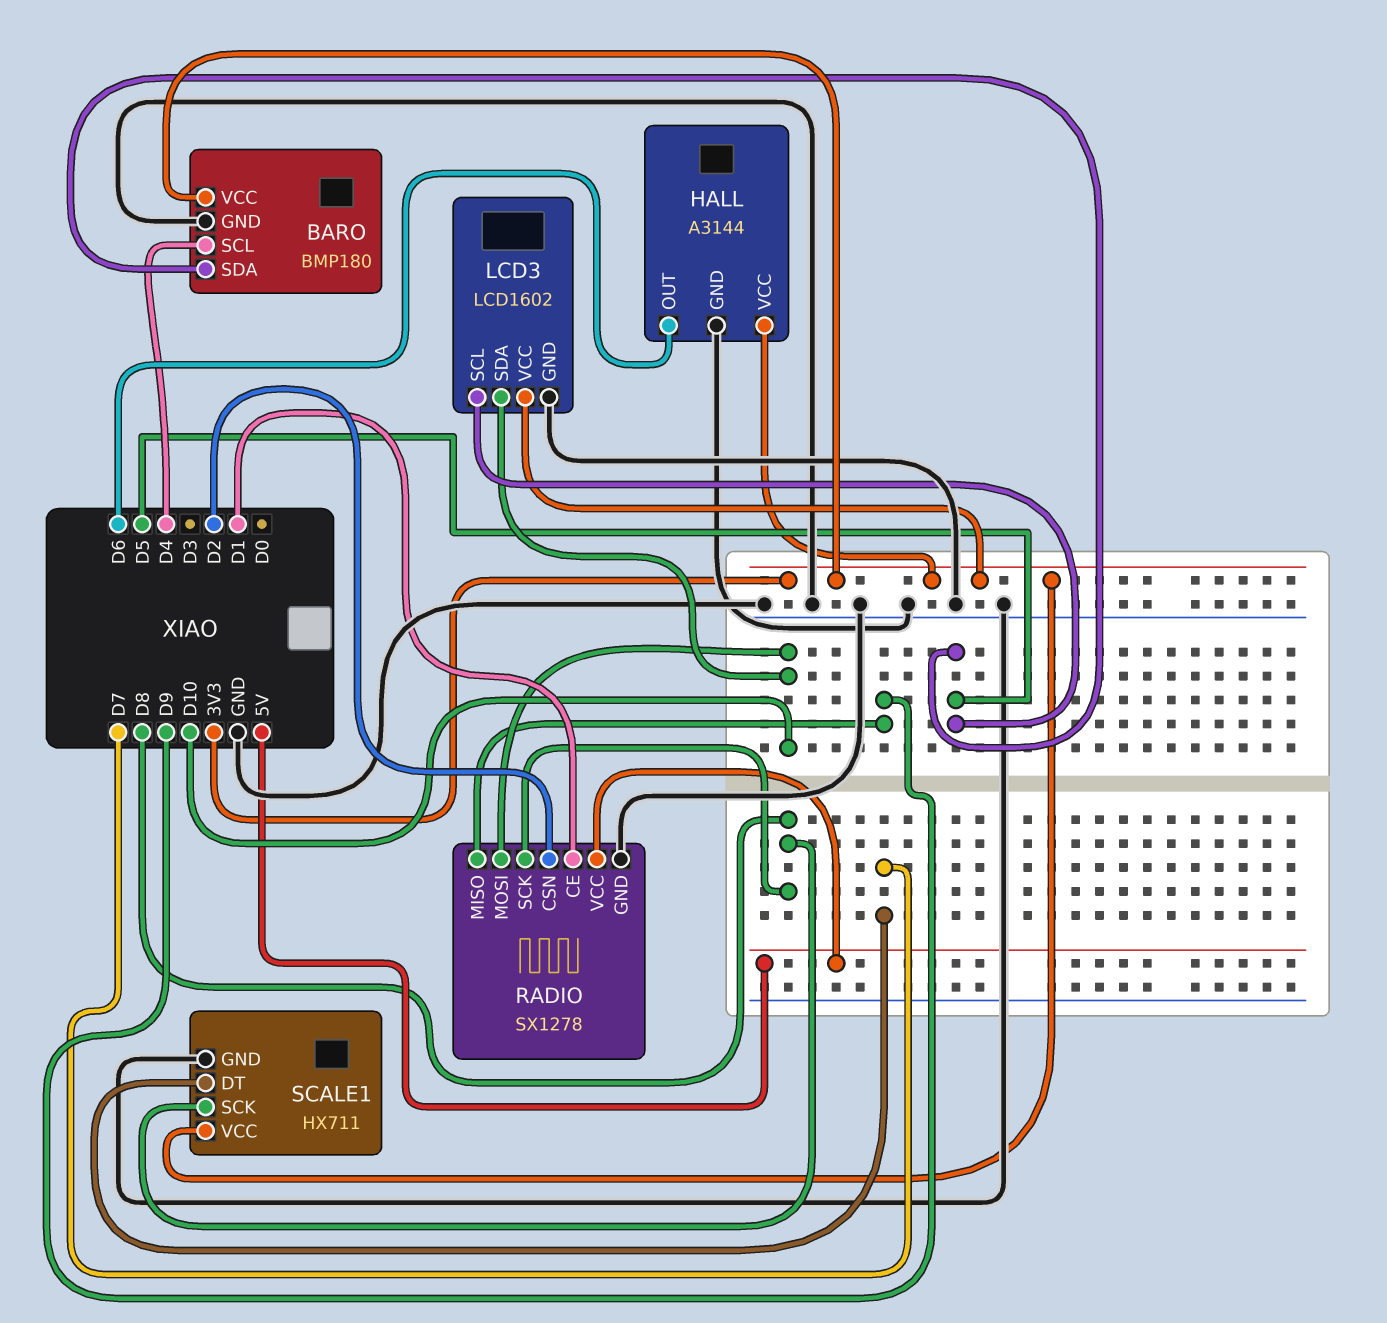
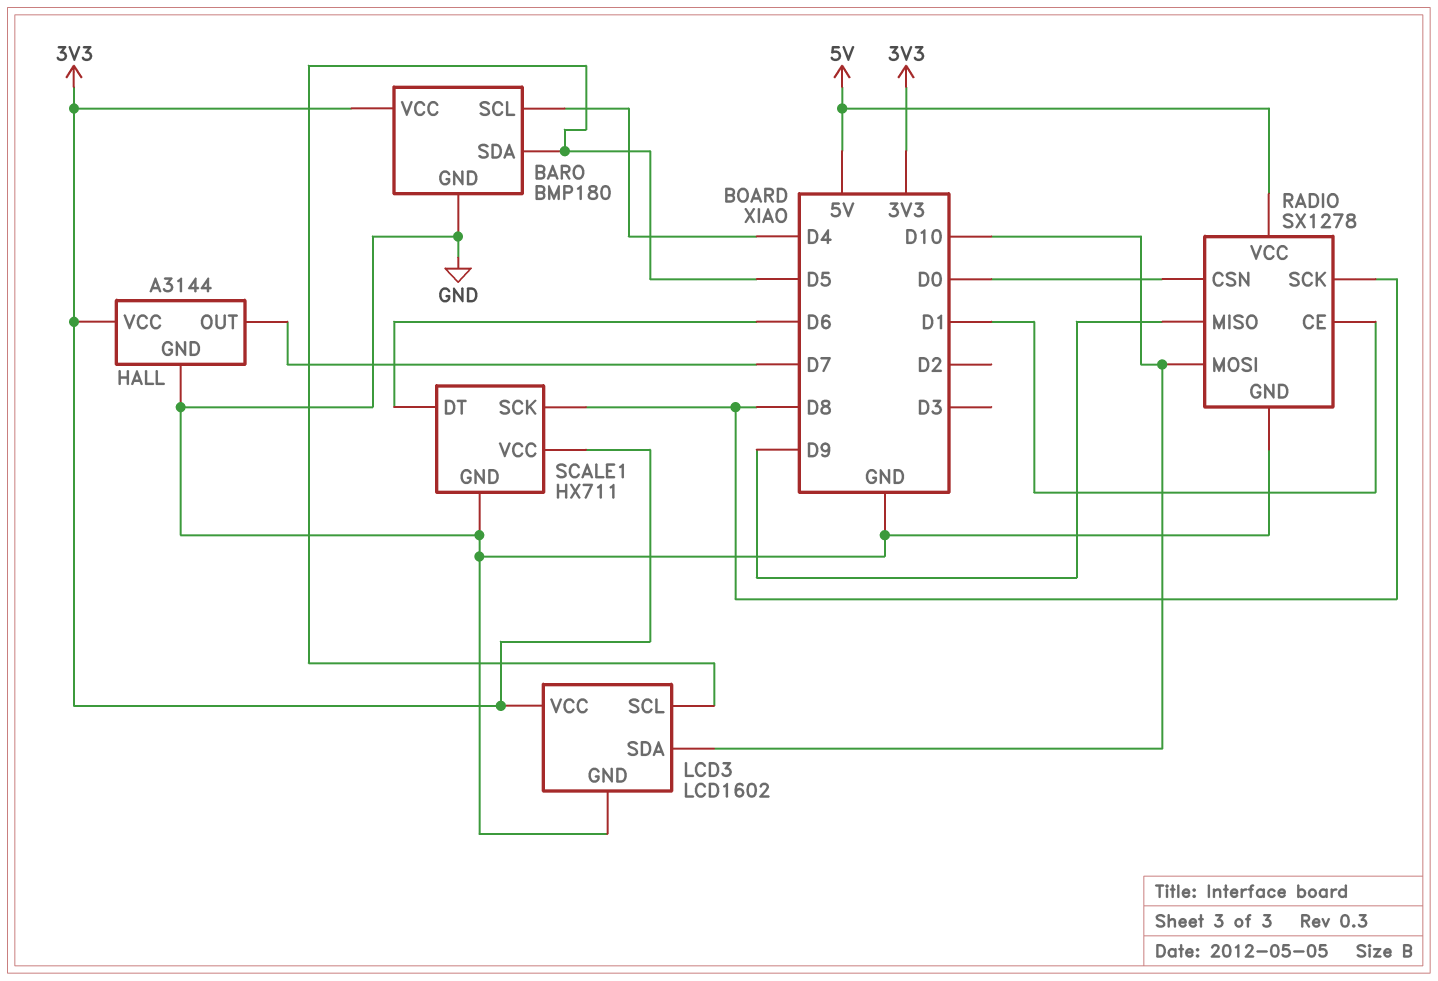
HALL pin OUT: D6 -> D7
RADIO pin CSN: D2 -> D0
SCALE1 pin DT: D7 -> D6

